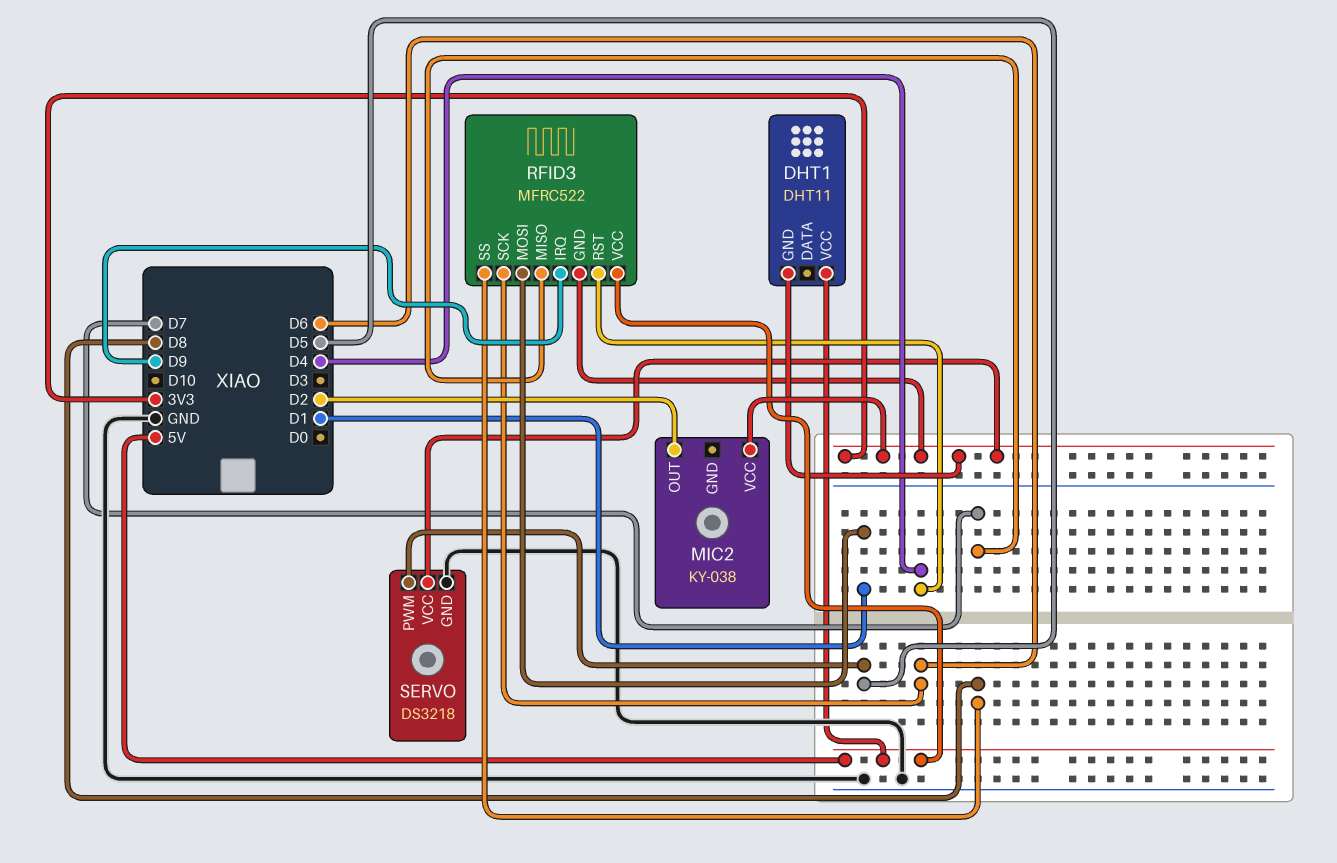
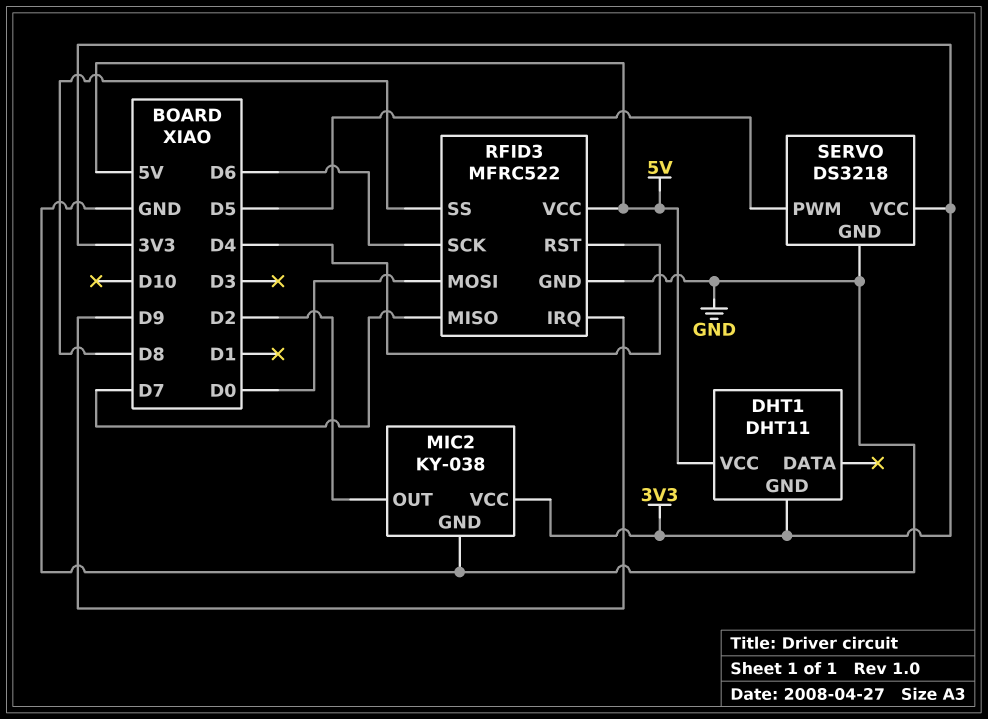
MIC2 pin GND: none -> GND
RFID3 pin GND: 3V3 -> GND
RFID3 pin MOSI: D1 -> D0

